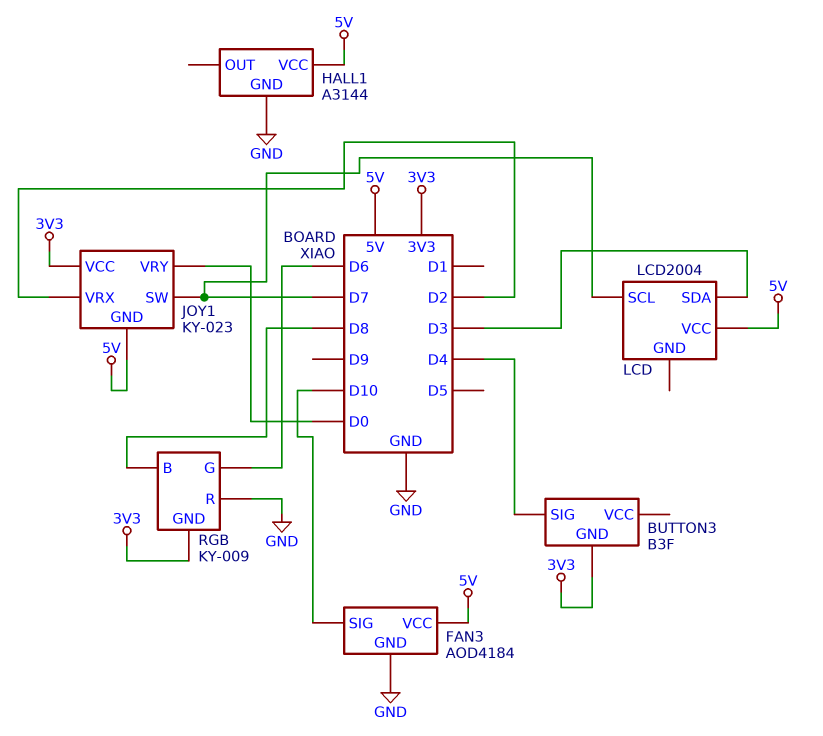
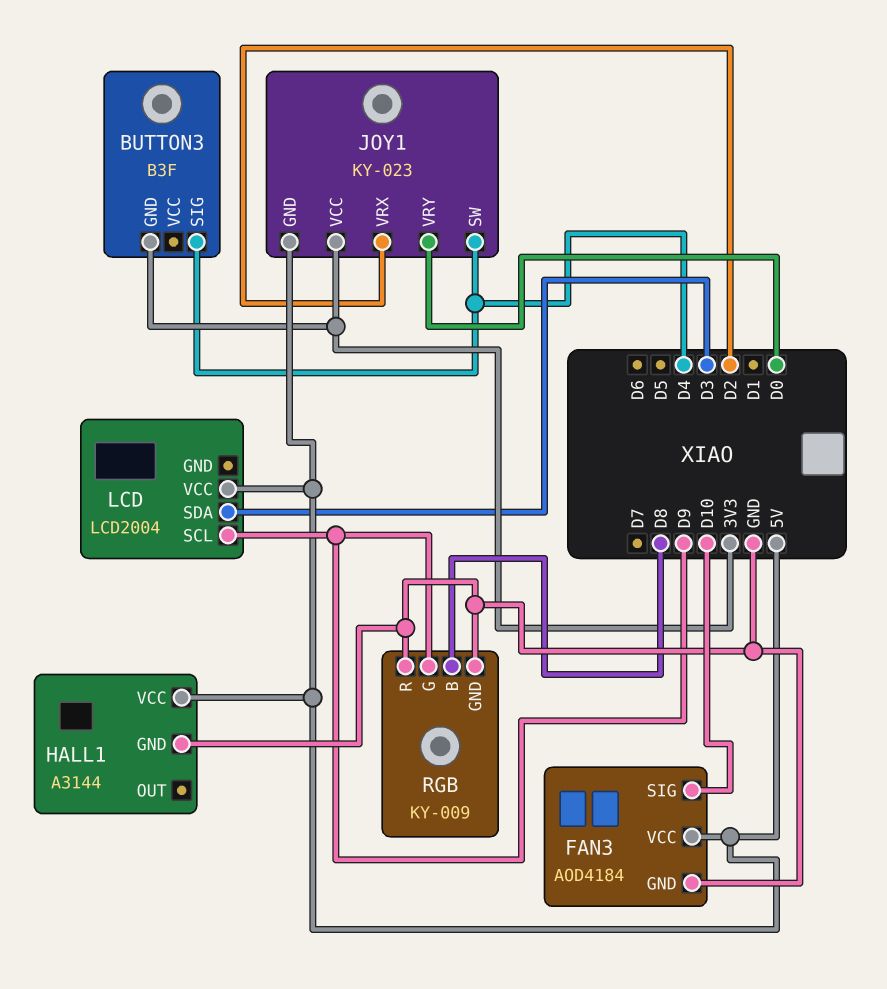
JOY1 pin SW: D7 -> D4
LCD pin SCL: D7 -> D9
RGB pin G: D6 -> D9
RGB pin GND: 3V3 -> GND

